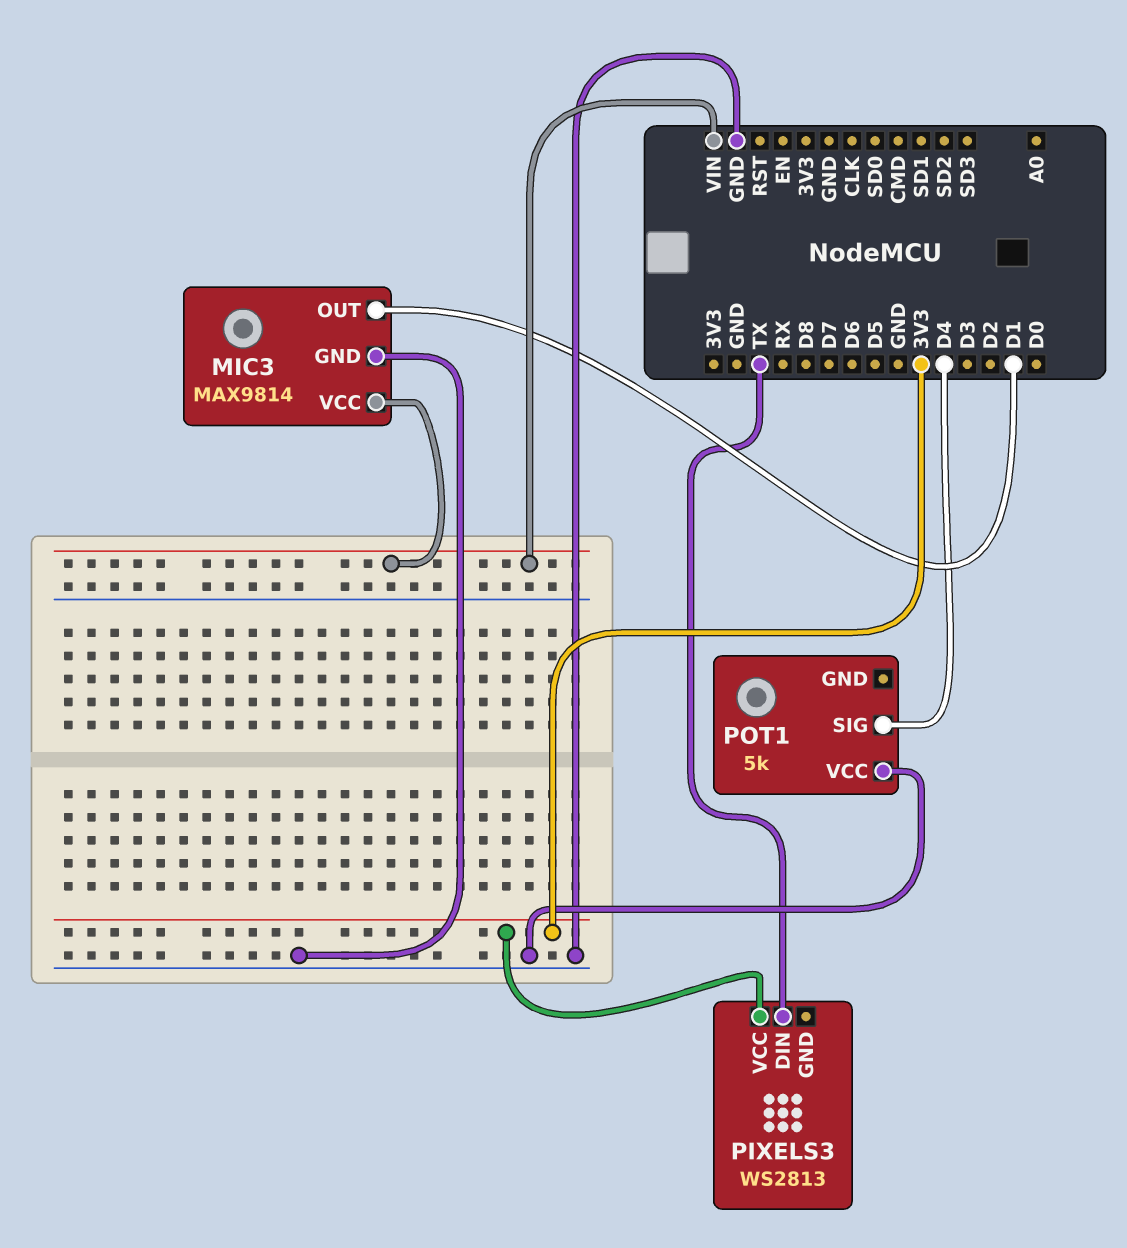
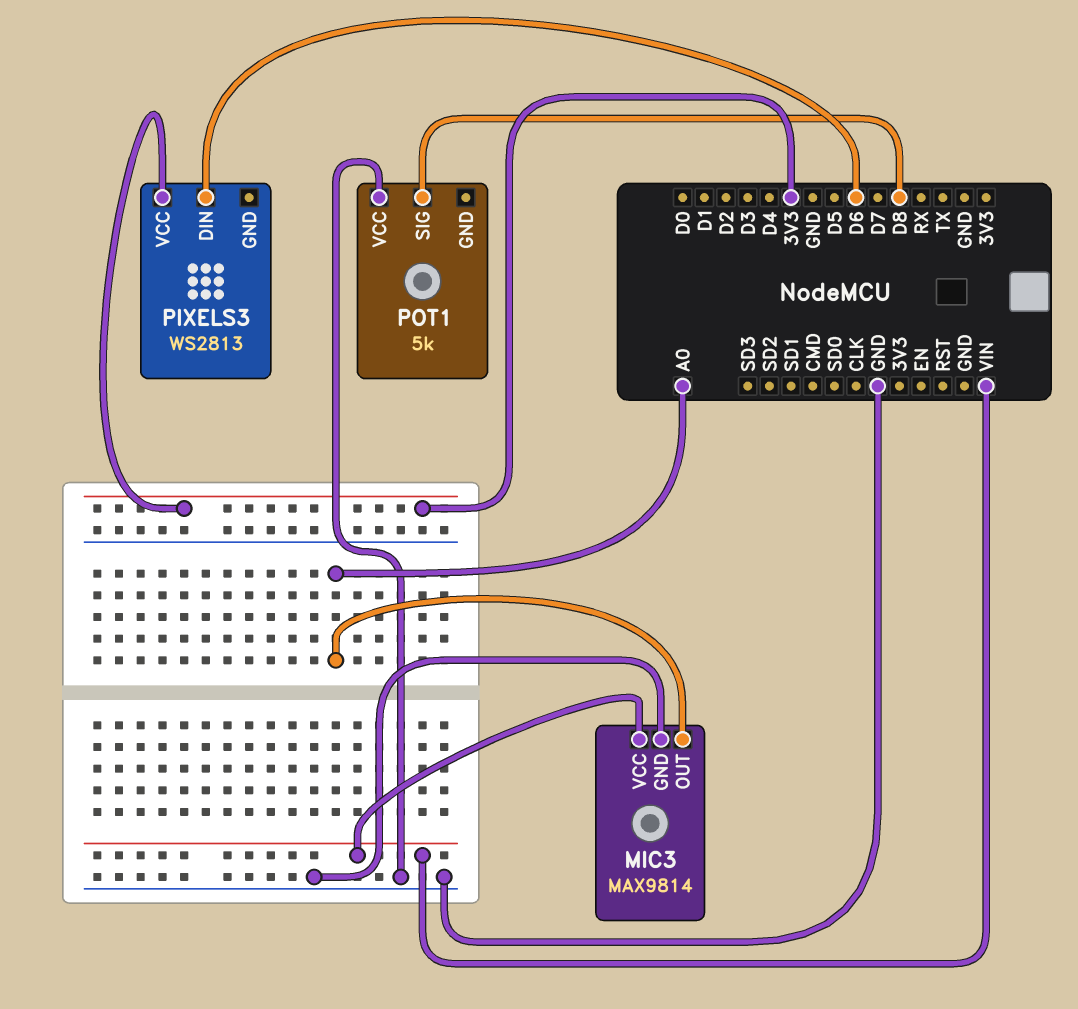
MIC3 pin OUT: D1 -> A0
PIXELS3 pin DIN: TX -> D6
POT1 pin SIG: D4 -> D8

